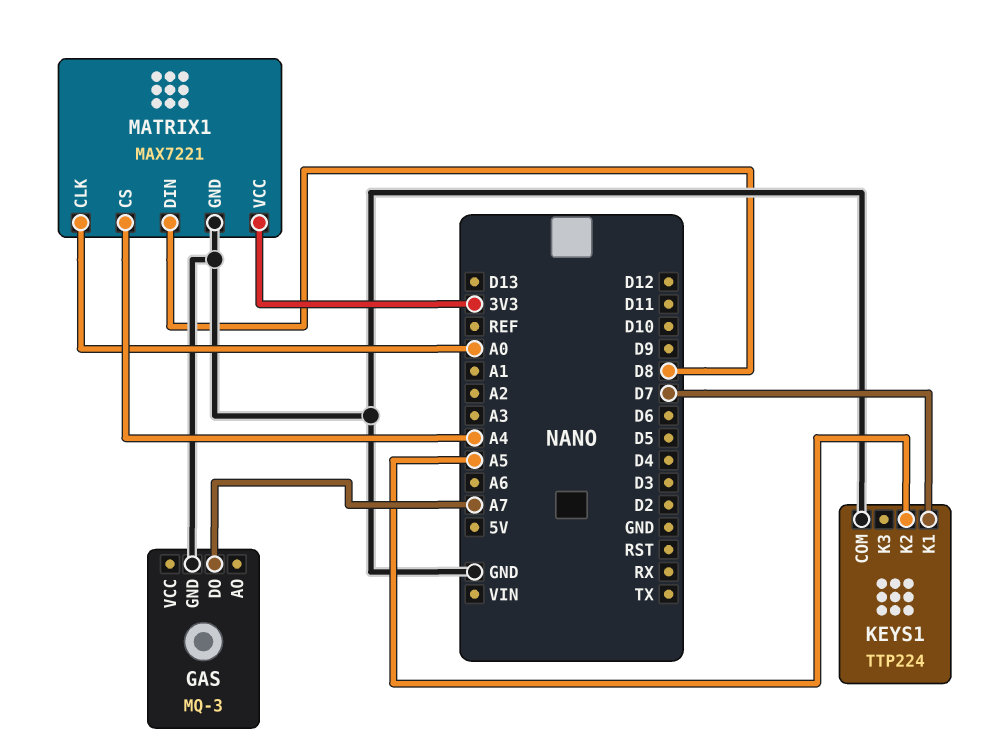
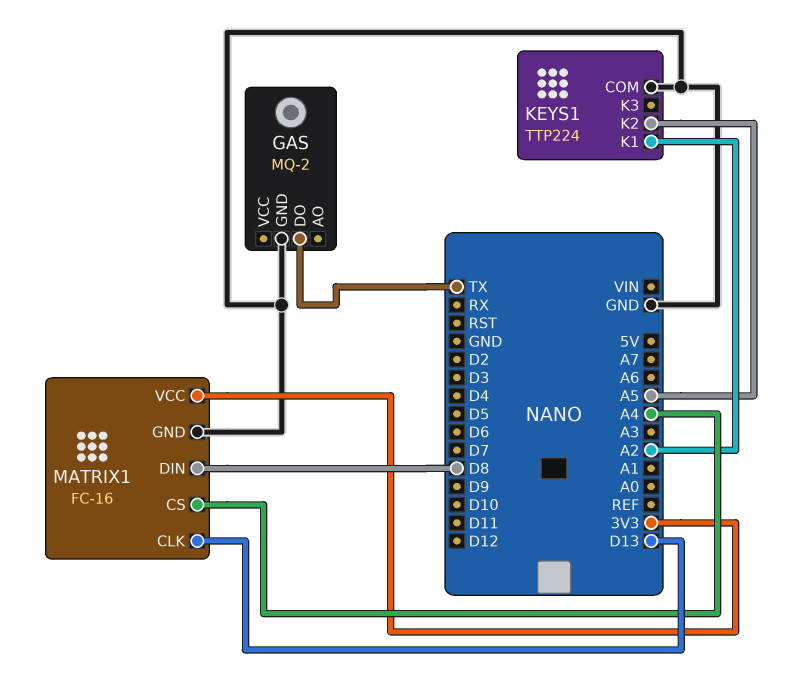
GAS: MQ-3 -> MQ-2
GAS pin DO: A7 -> TX
KEYS1 pin K1: D7 -> A2
MATRIX1: MAX7221 -> FC-16
MATRIX1 pin CLK: A0 -> D13

